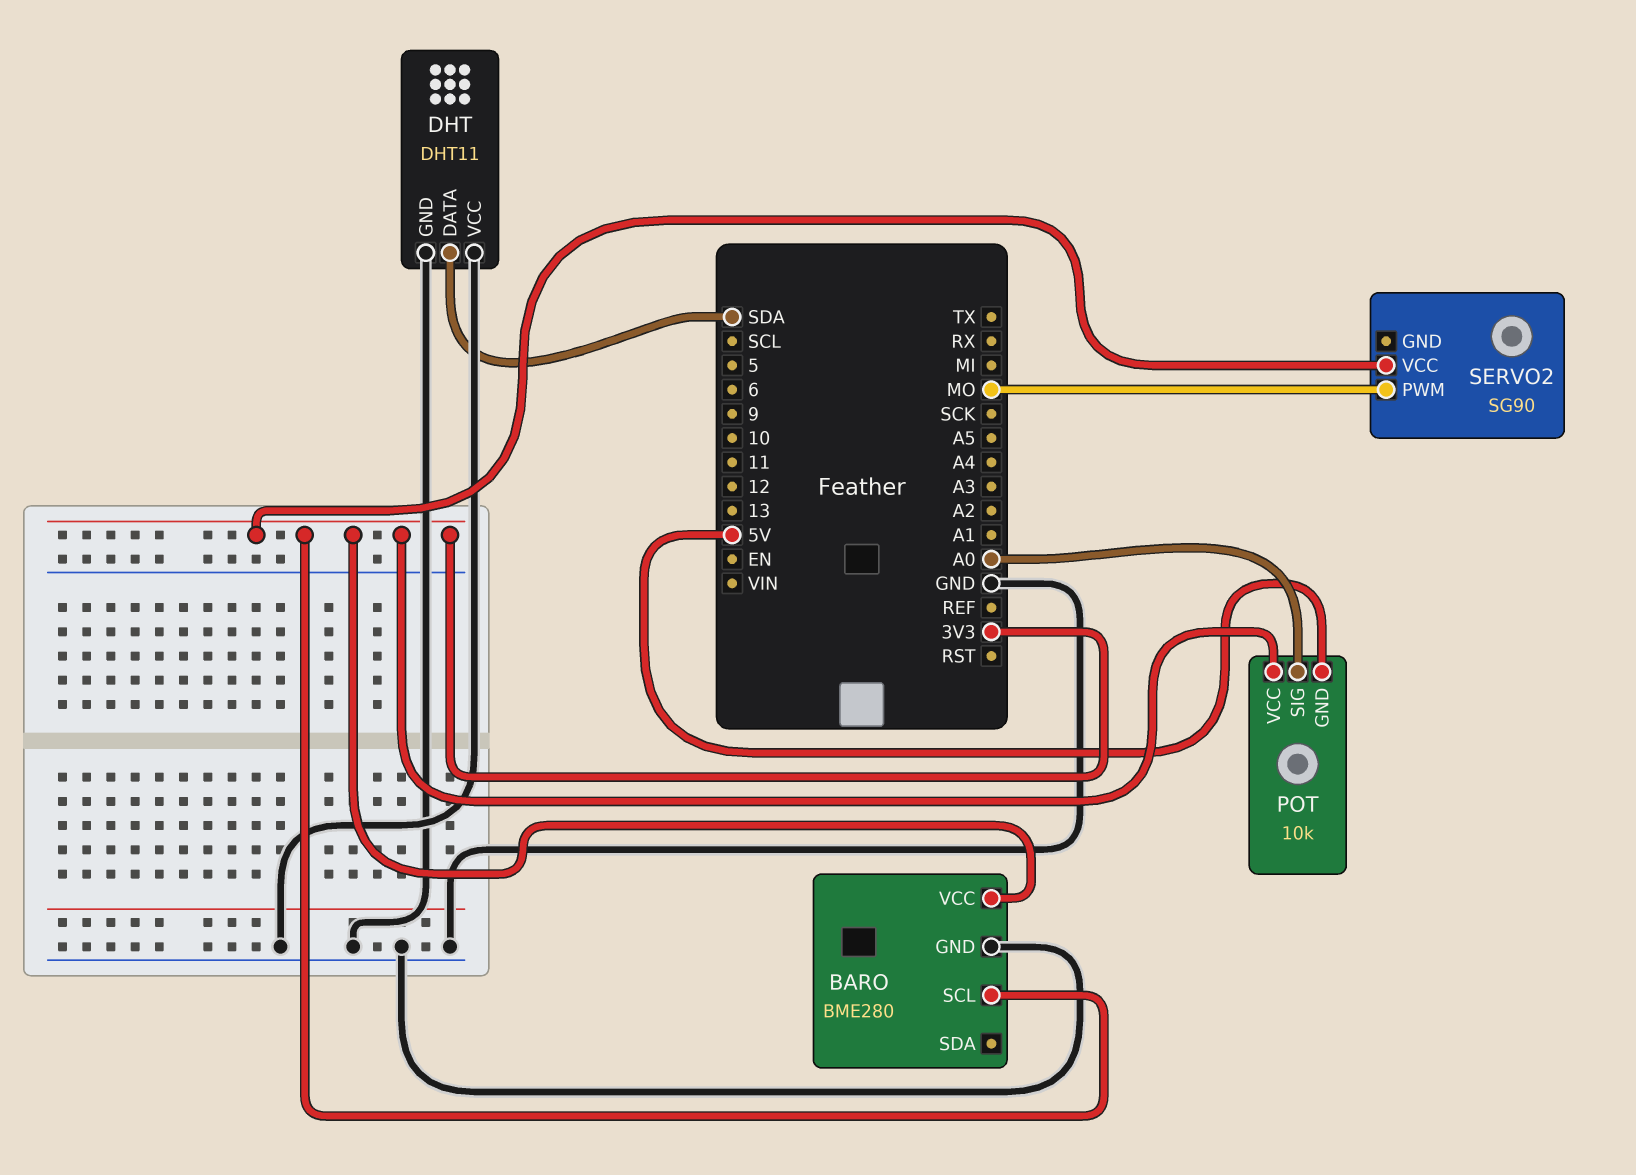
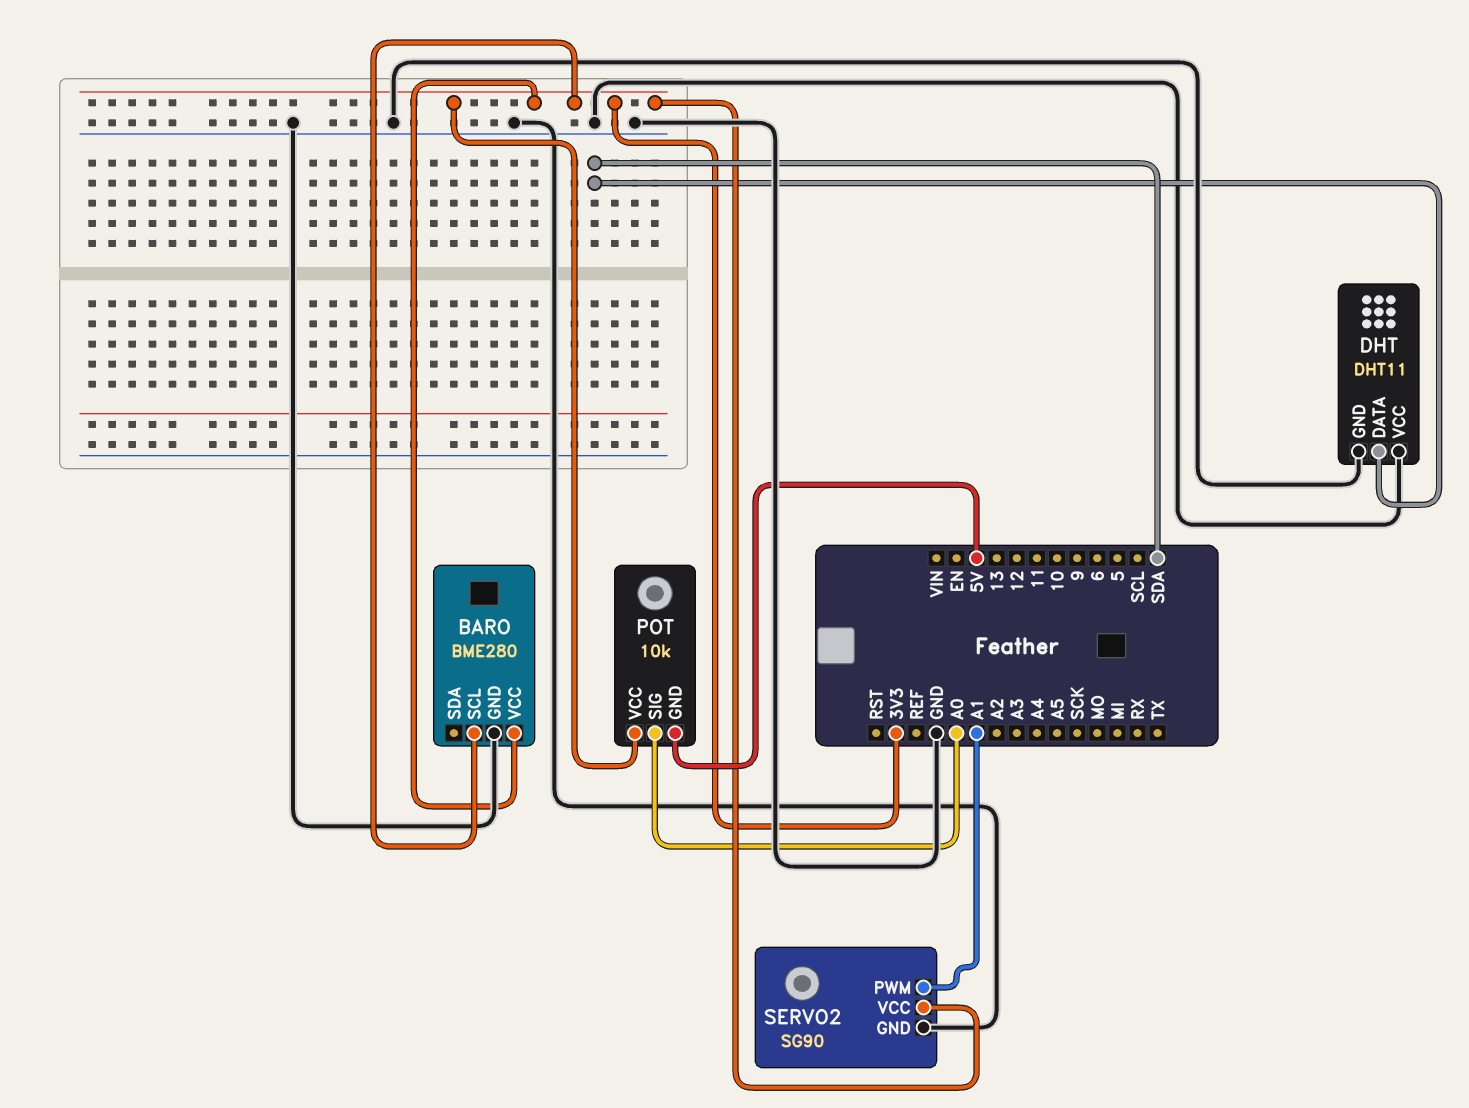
SERVO2 pin GND: none -> GND
SERVO2 pin PWM: MO -> A1

